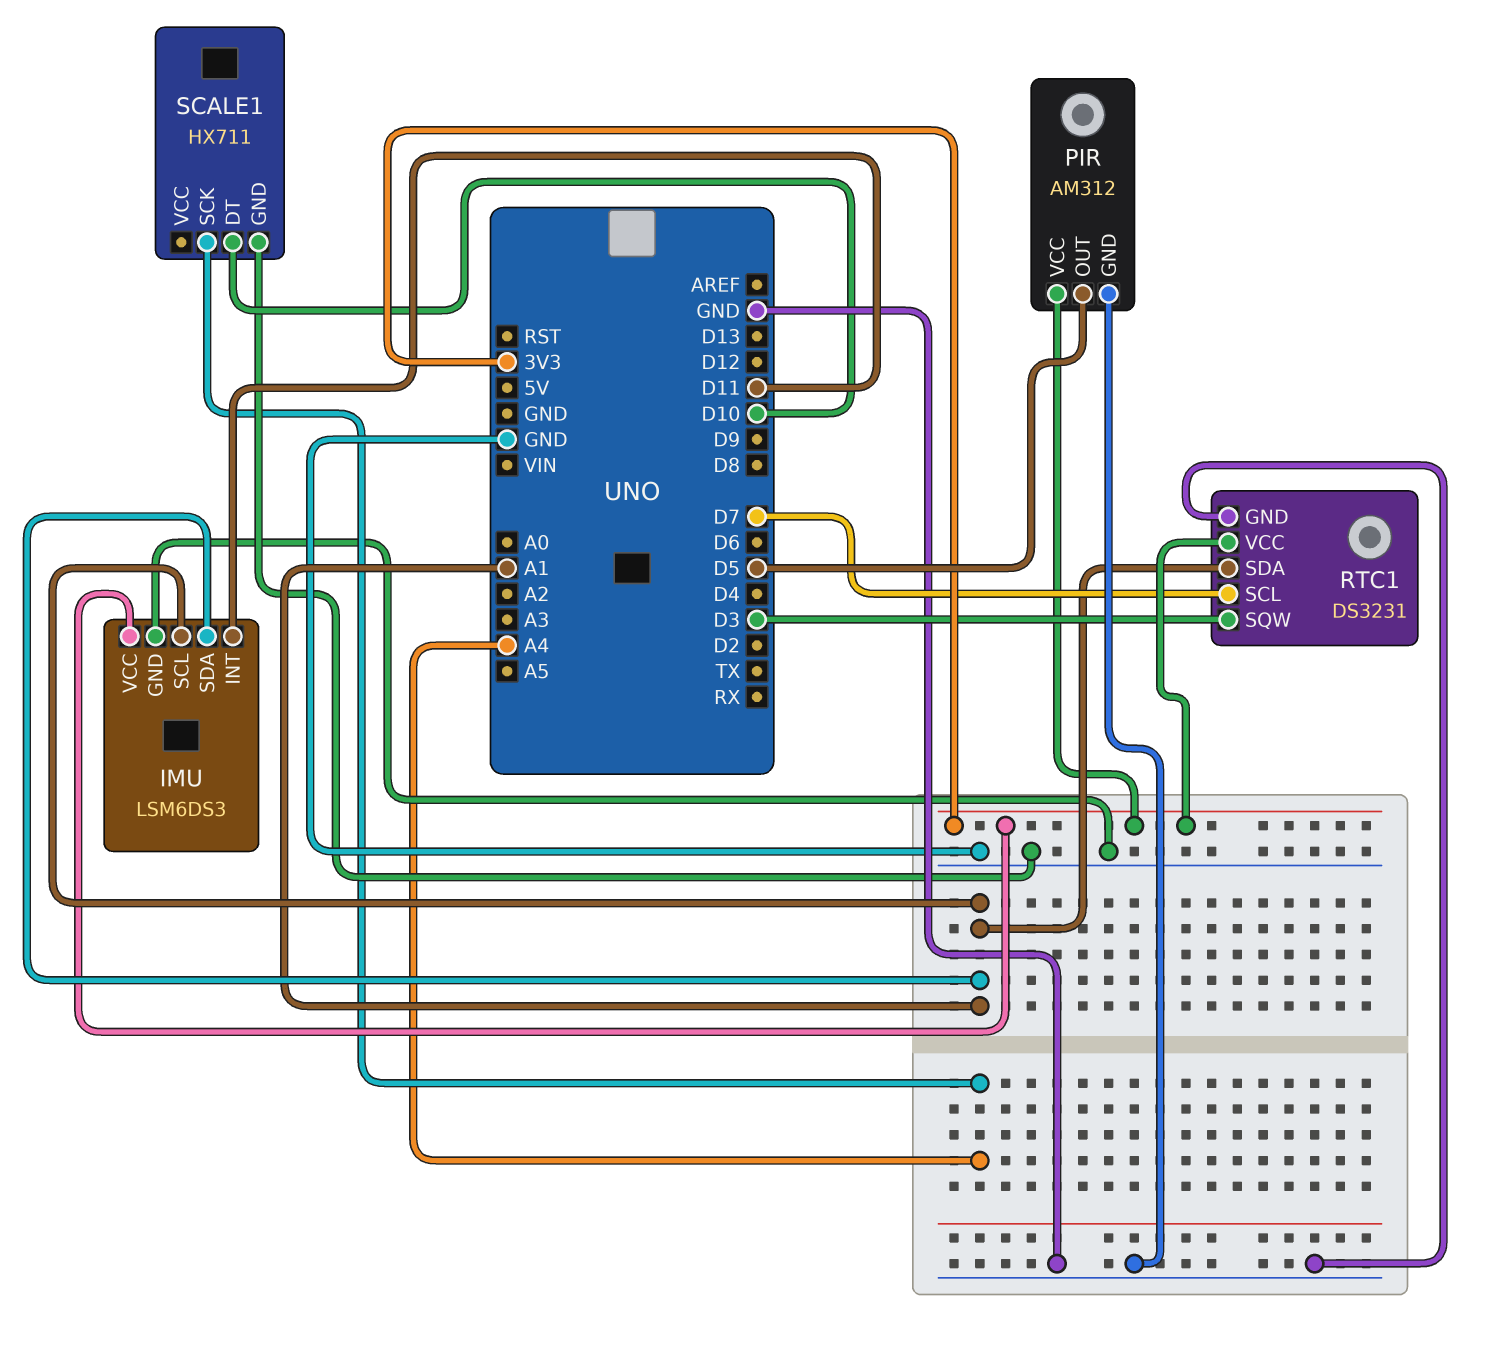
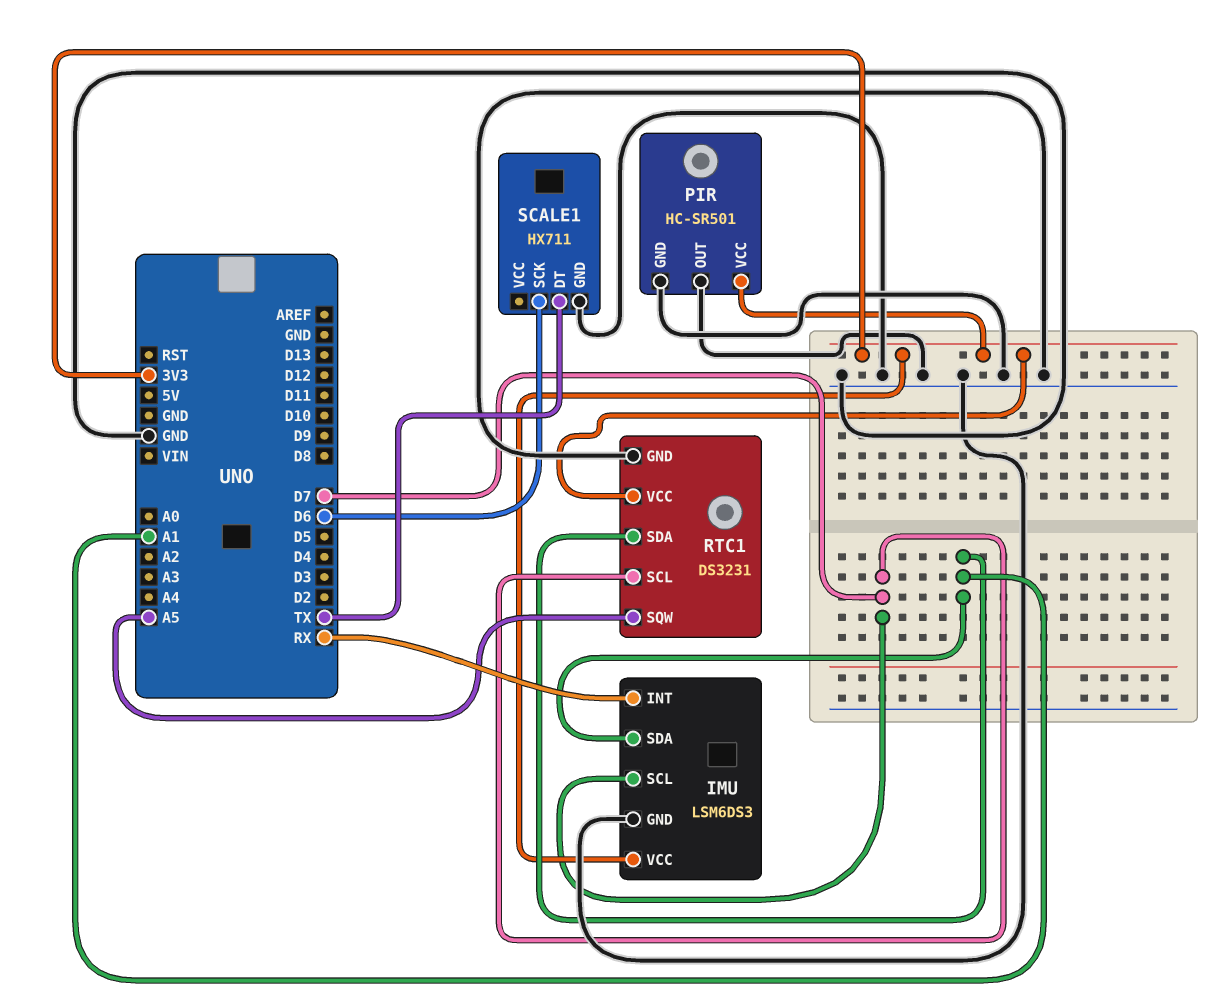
IMU pin INT: D11 -> RX
IMU pin SCL: A1 -> D7
PIR: AM312 -> HC-SR501
PIR pin OUT: D5 -> GND
RTC1 pin SQW: D3 -> A5
SCALE1 pin DT: D10 -> TX
SCALE1 pin SCK: A4 -> D6

